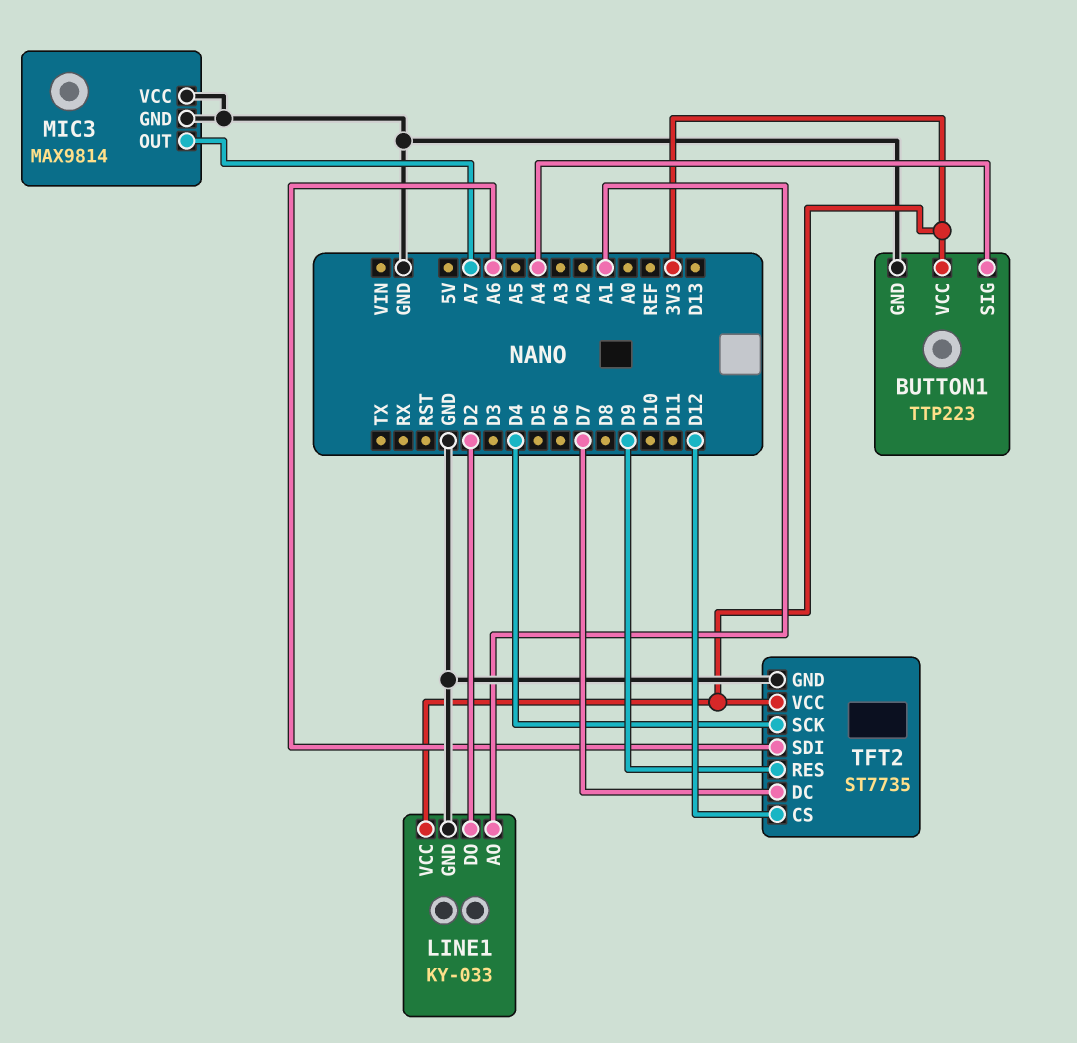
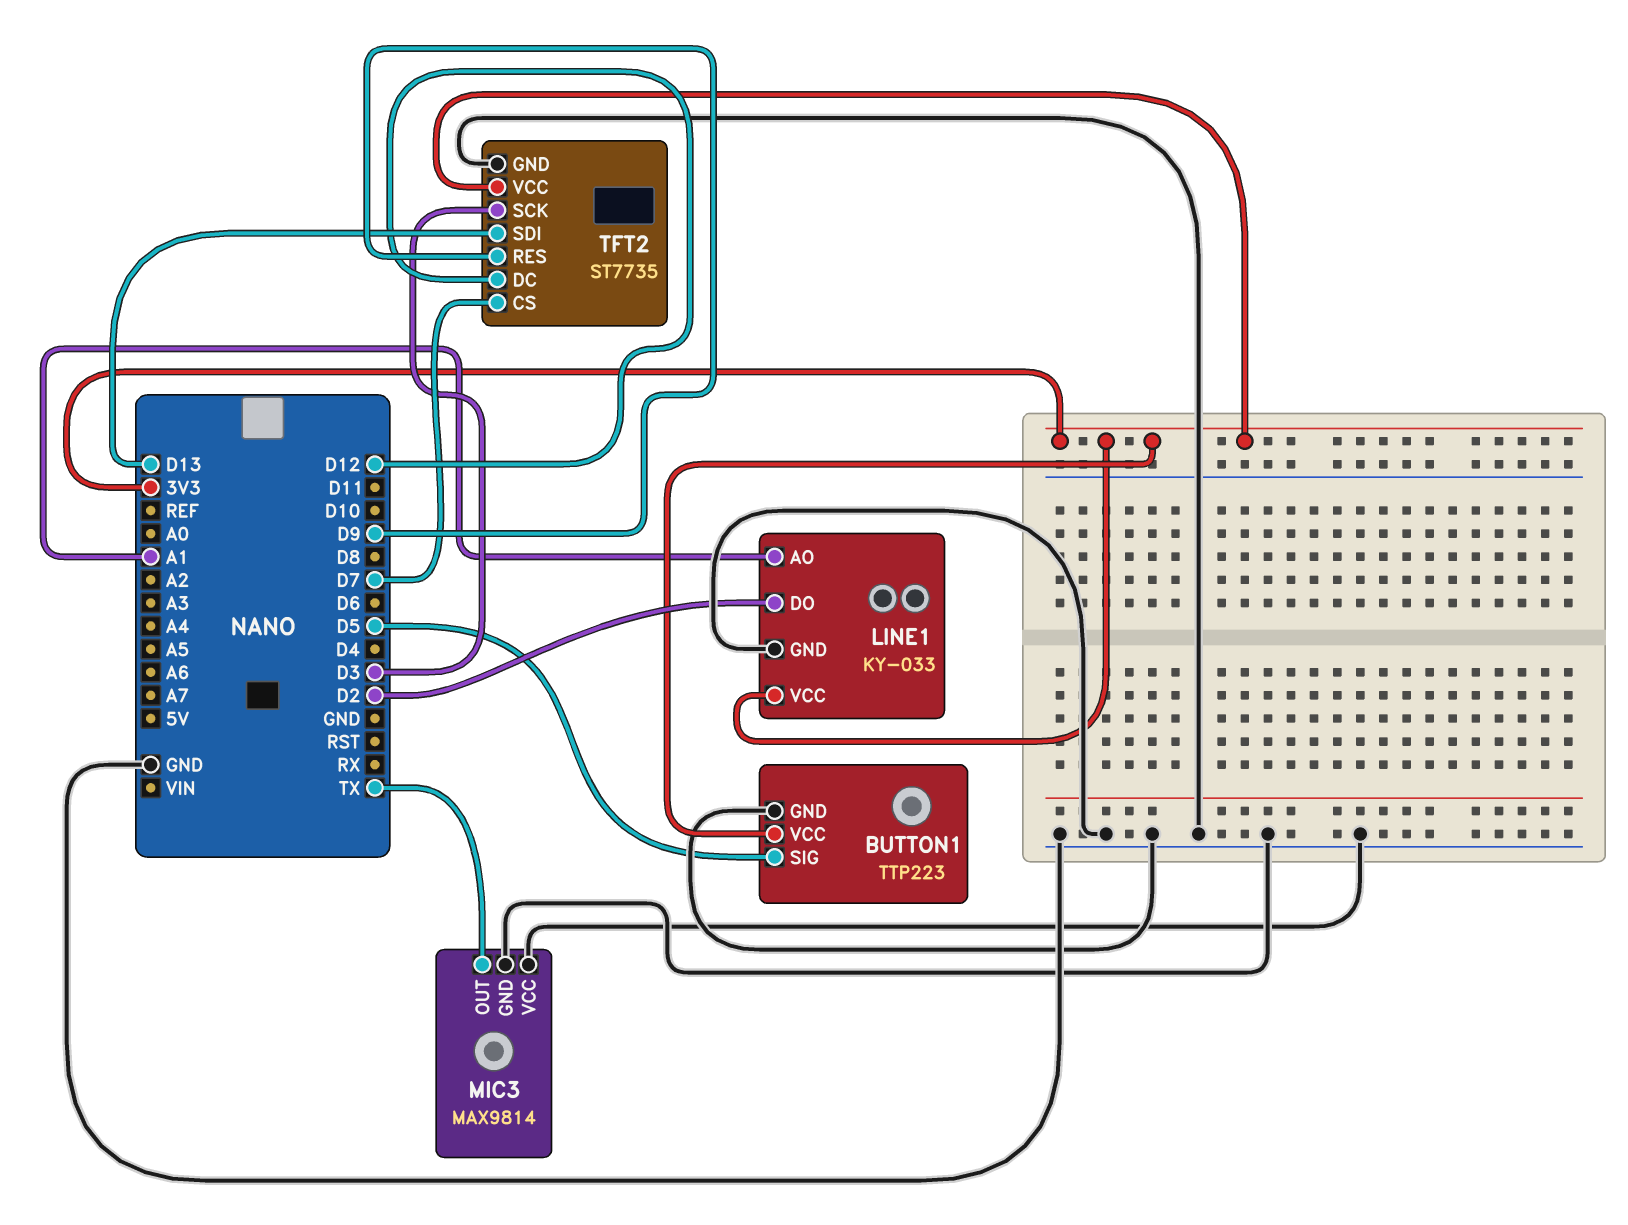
BUTTON1 pin SIG: A4 -> D5
MIC3 pin OUT: A7 -> TX
TFT2 pin CS: D12 -> D7
TFT2 pin DC: D7 -> D12
TFT2 pin SCK: D4 -> D3
TFT2 pin SDI: A6 -> D13

